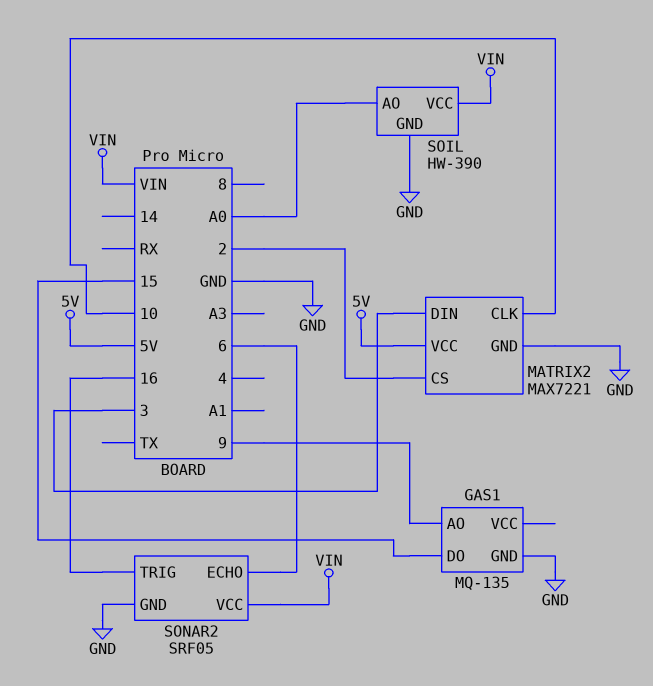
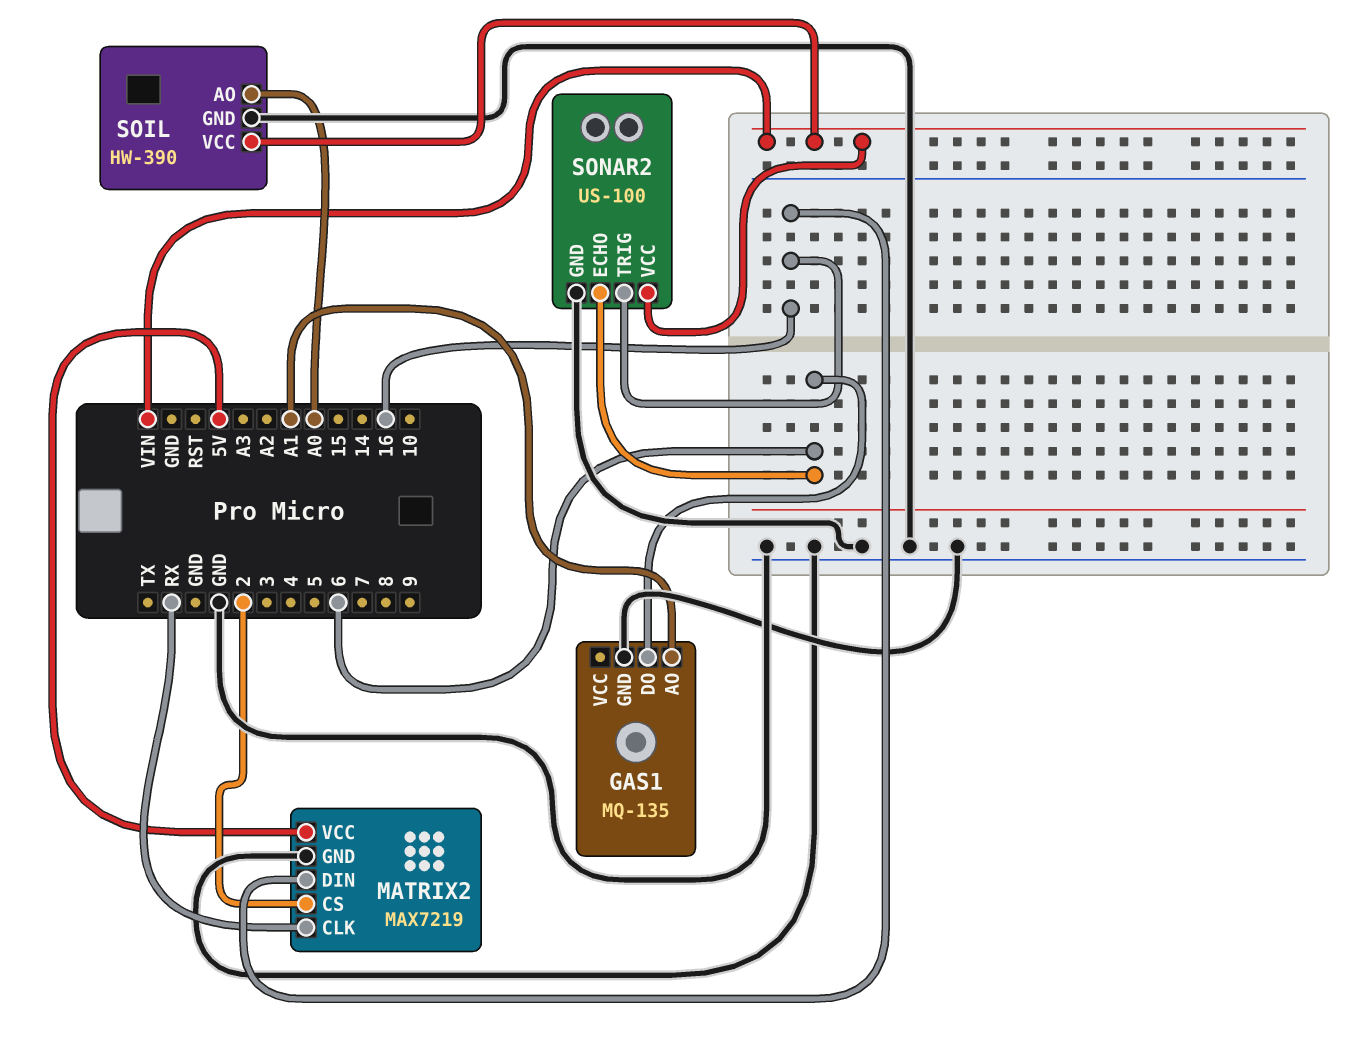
GAS1 pin AO: 9 -> A1
GAS1 pin DO: 15 -> 6
MATRIX2: MAX7221 -> MAX7219
MATRIX2 pin CLK: 10 -> RX
MATRIX2 pin DIN: 3 -> 16
SONAR2: SRF05 -> US-100

